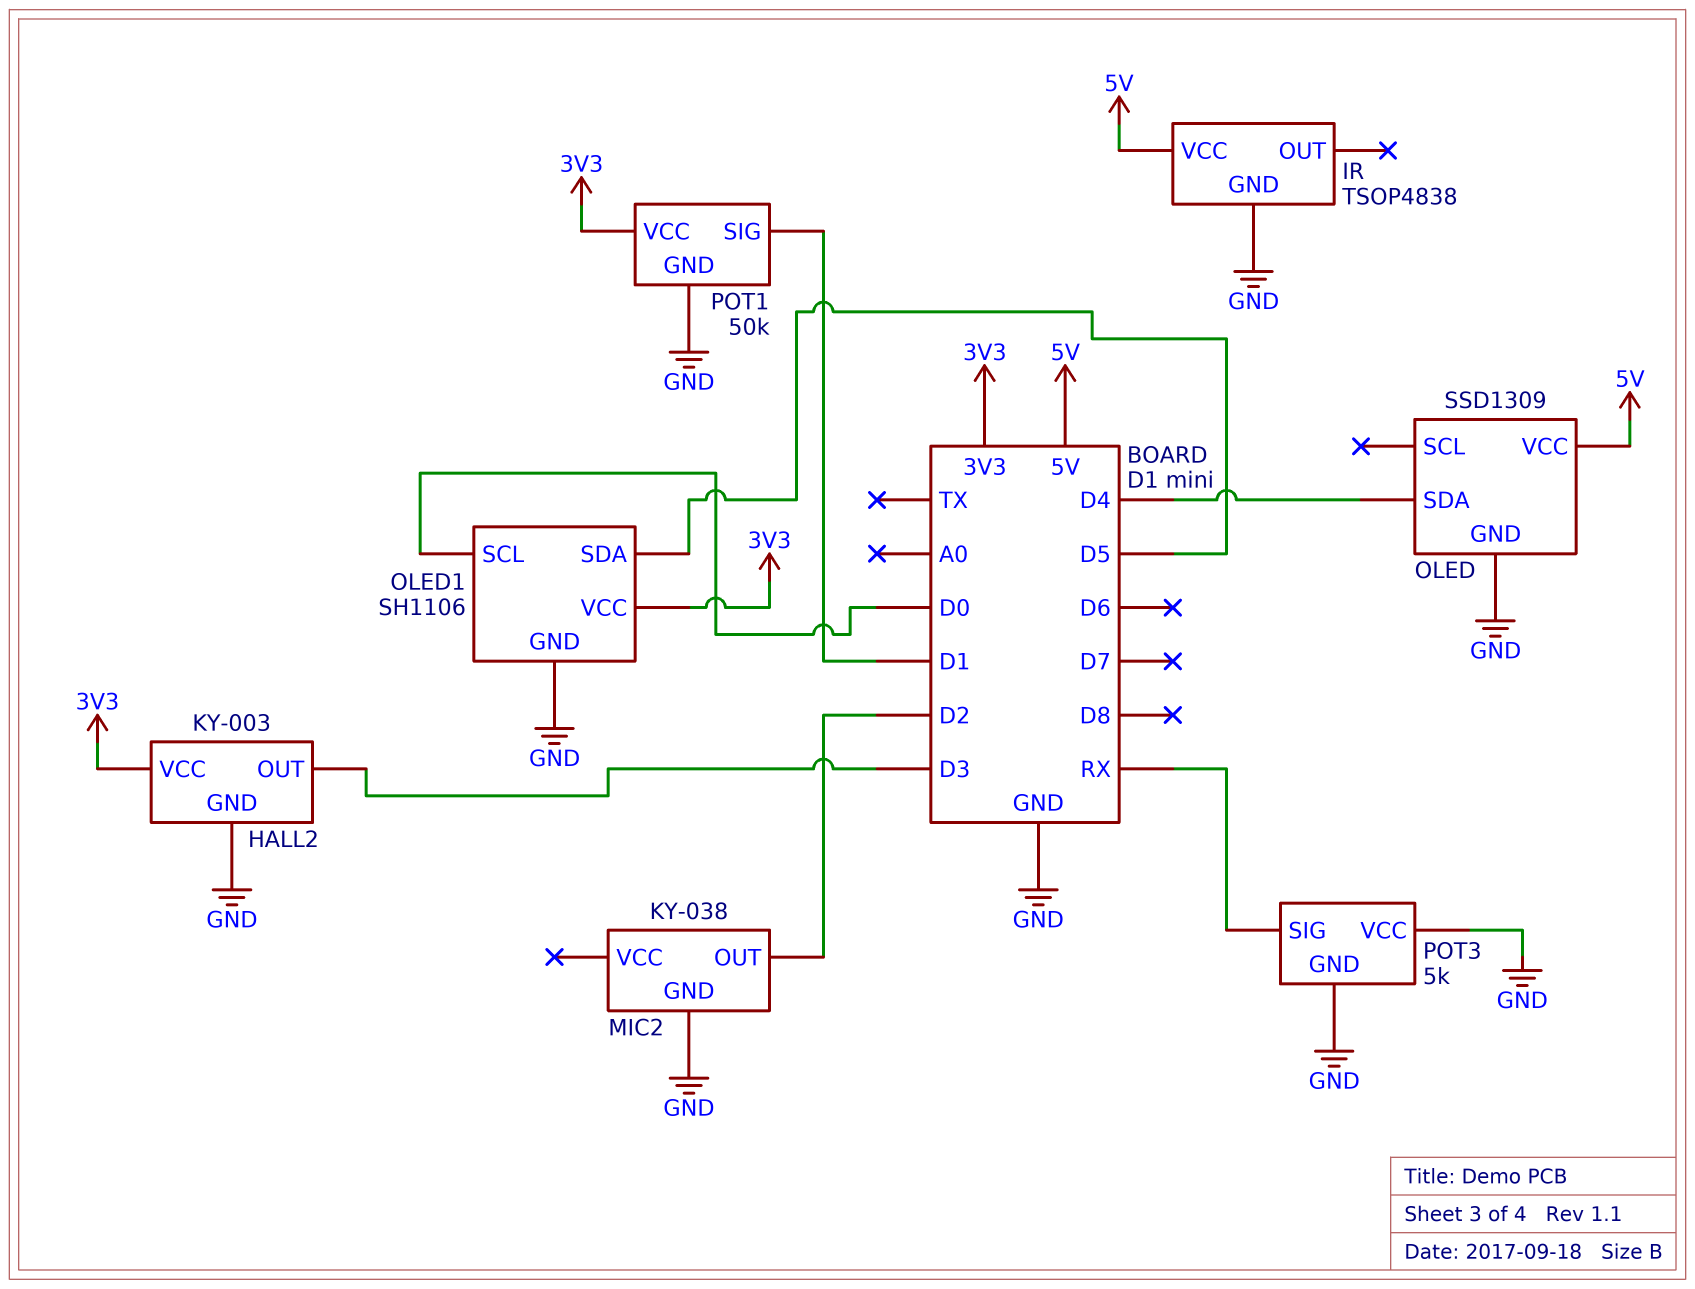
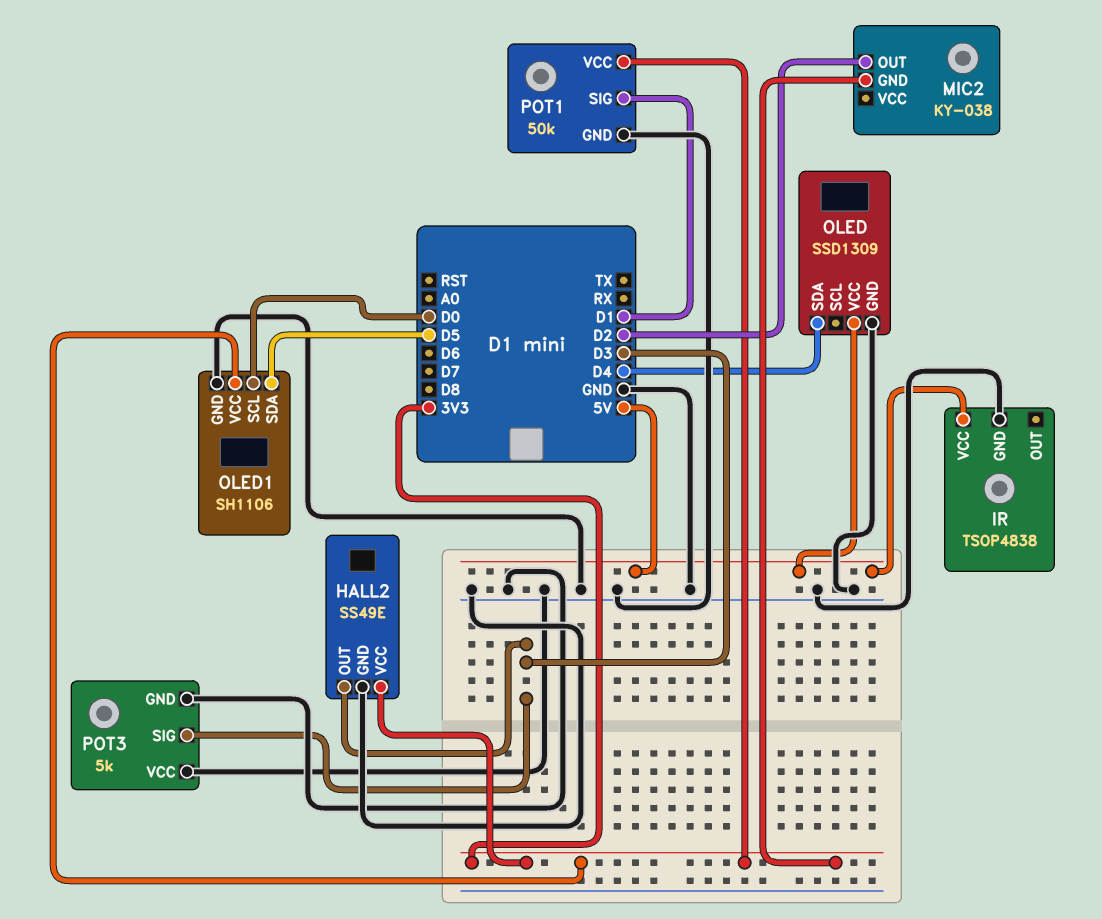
HALL2: KY-003 -> SS49E
MIC2 pin GND: GND -> 3V3
POT3 pin SIG: RX -> D3

